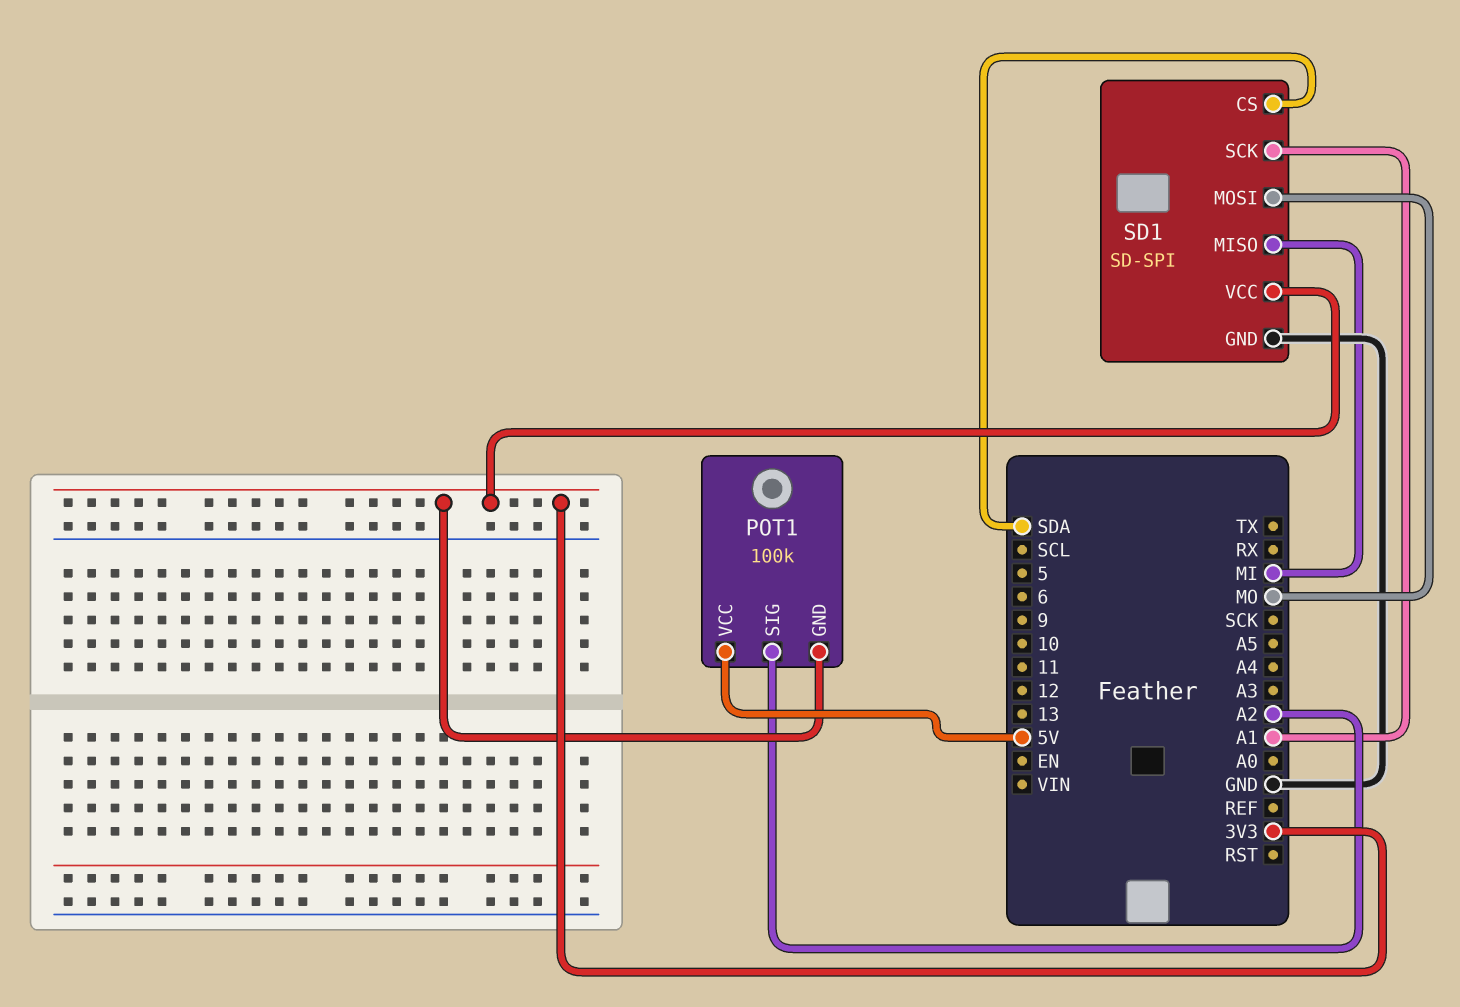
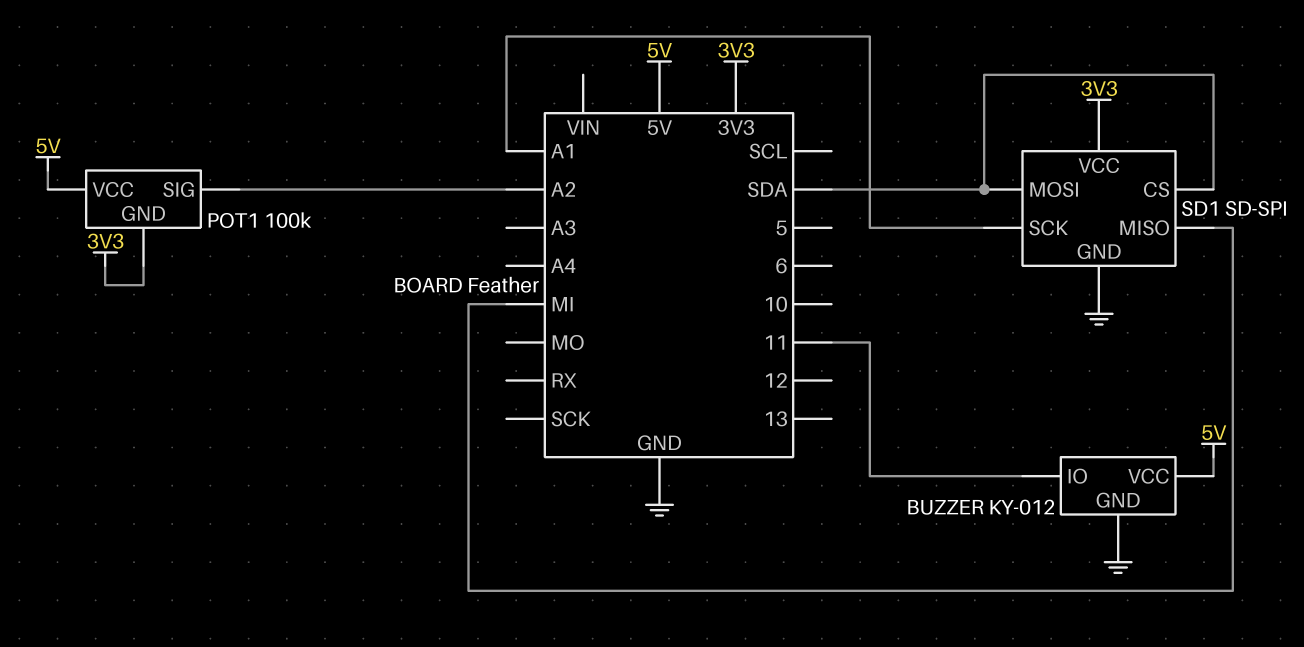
BUZZER: none -> KY-012
BUZZER pin GND: none -> GND
BUZZER pin IO: none -> 11
BUZZER pin VCC: none -> 5V
SD1 pin MOSI: MO -> SDA

